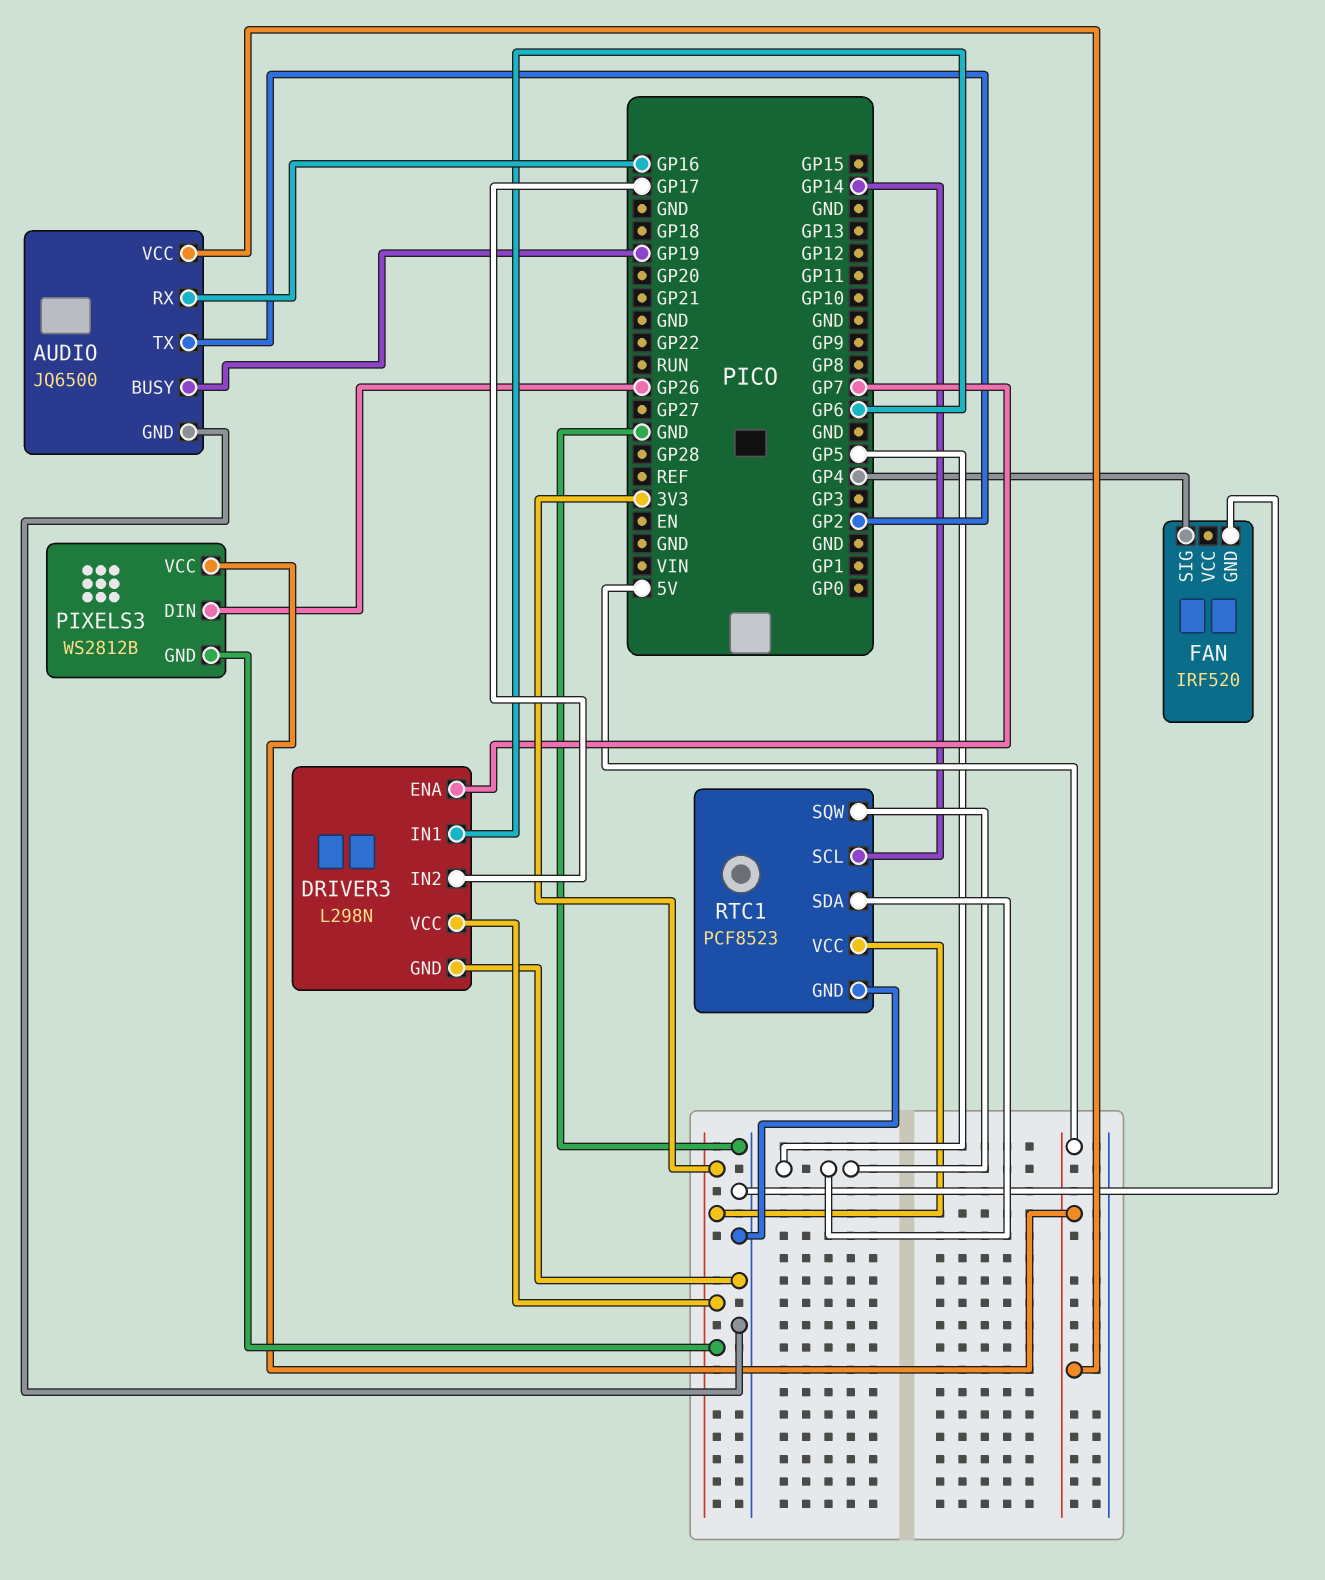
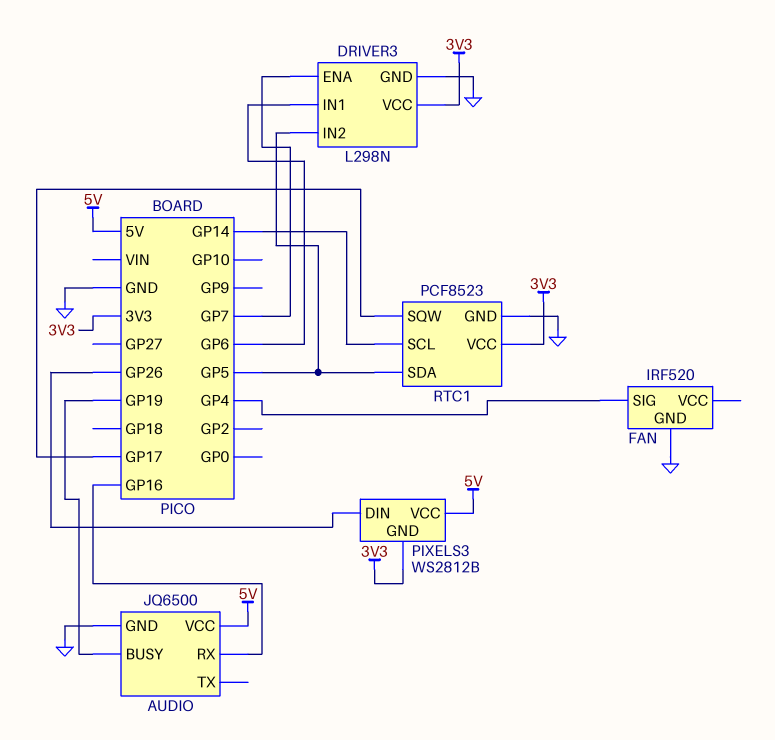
AUDIO pin TX: GP2 -> none
DRIVER3 pin IN2: GP17 -> GP5
RTC1 pin SQW: GP5 -> GP17

